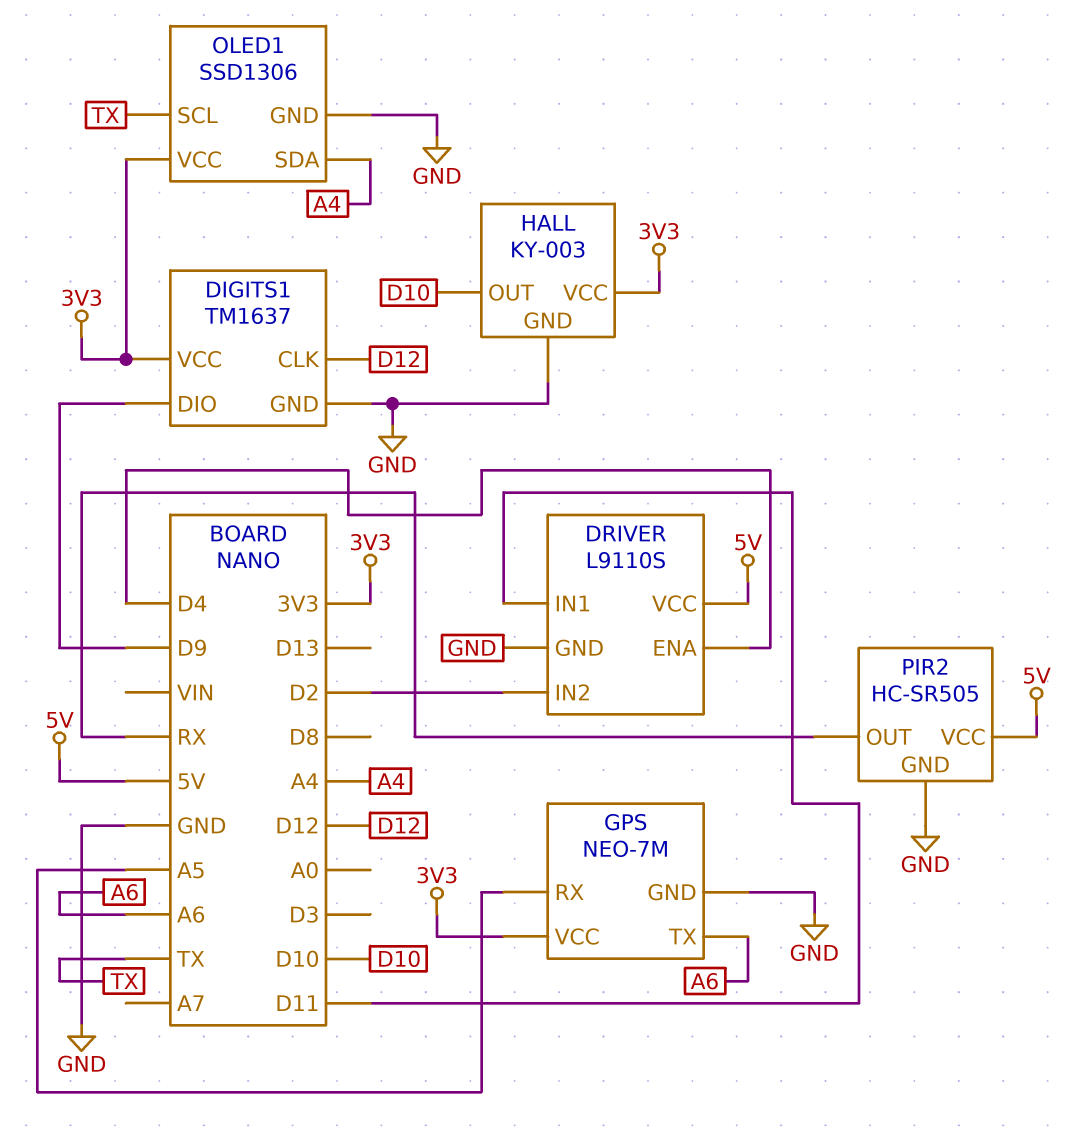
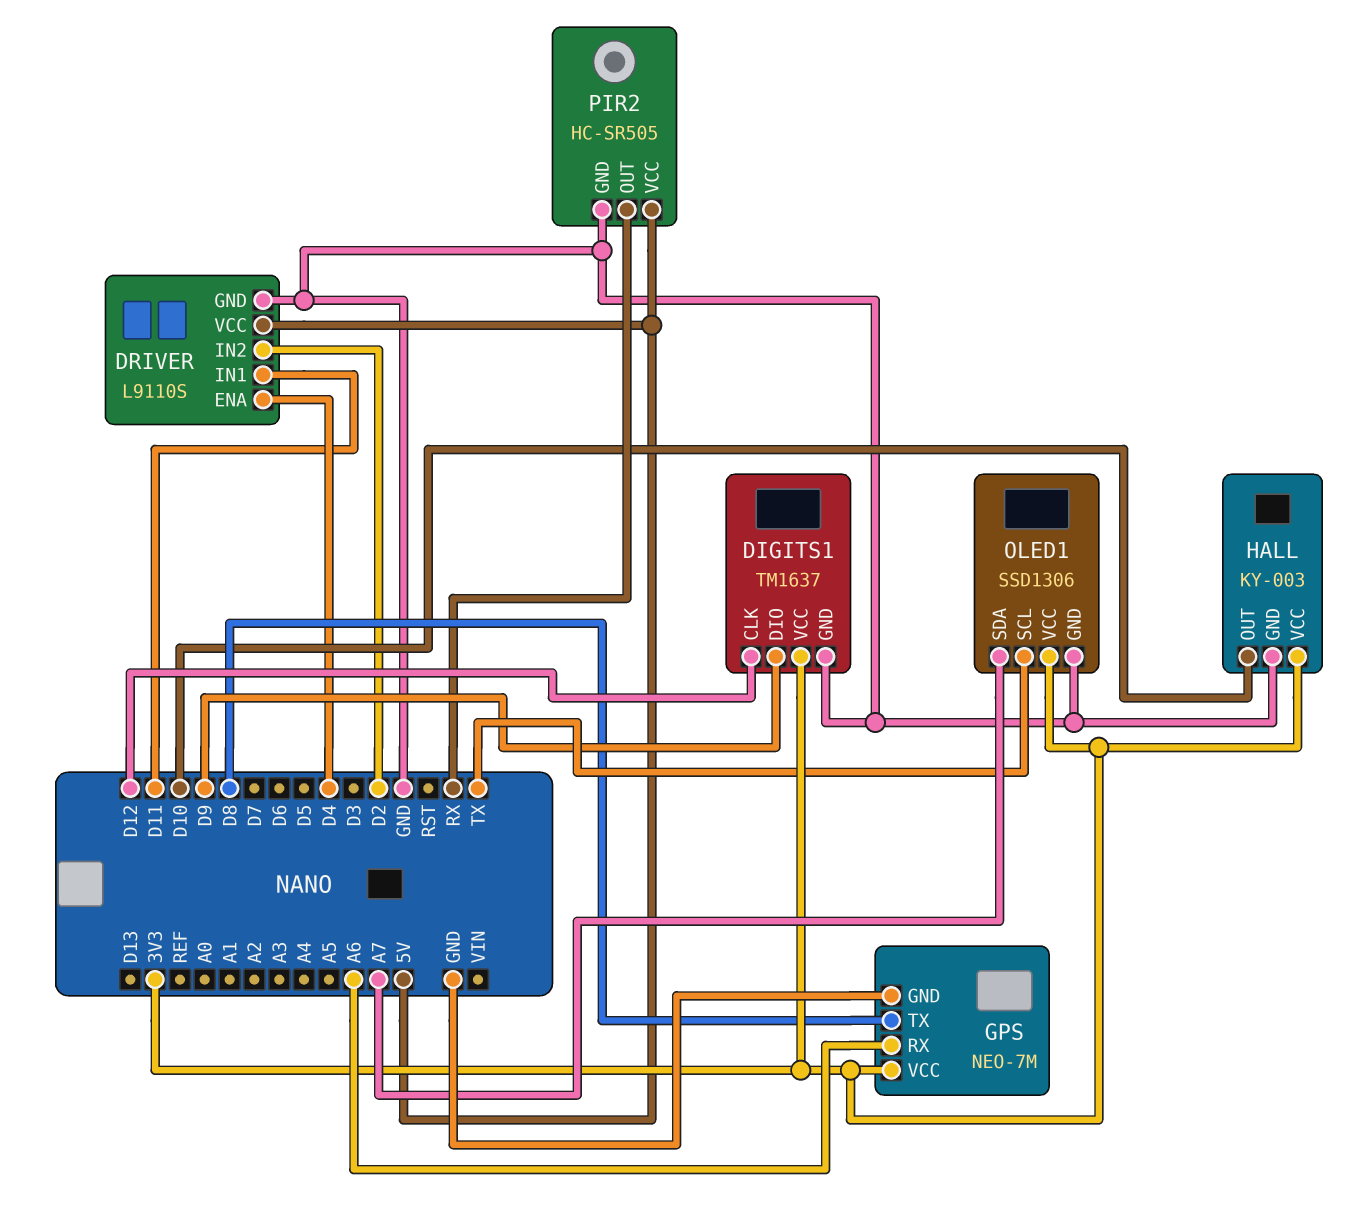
GPS pin RX: A5 -> A6
GPS pin TX: A6 -> D8
OLED1 pin SDA: A4 -> A7

